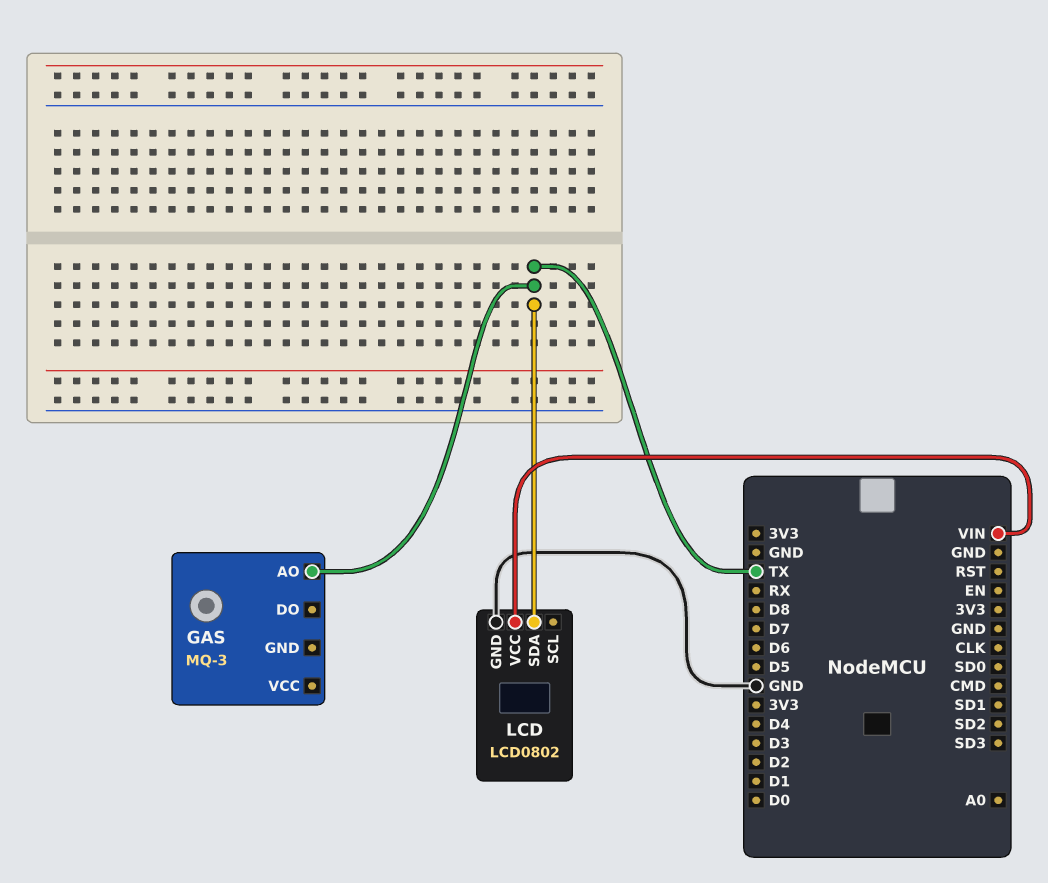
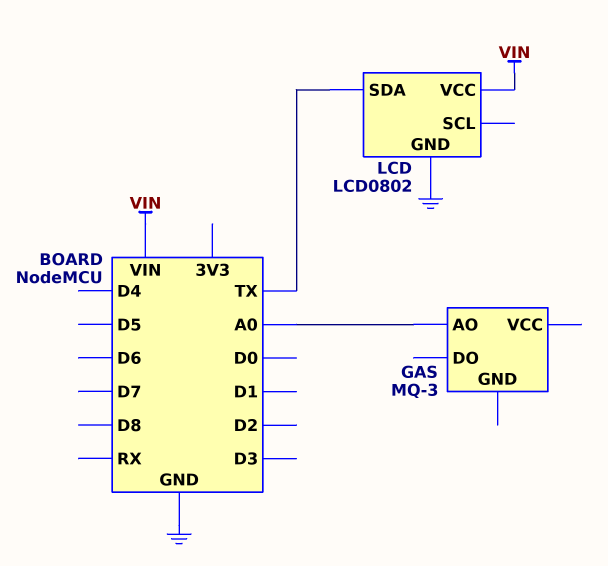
GAS pin AO: TX -> A0

